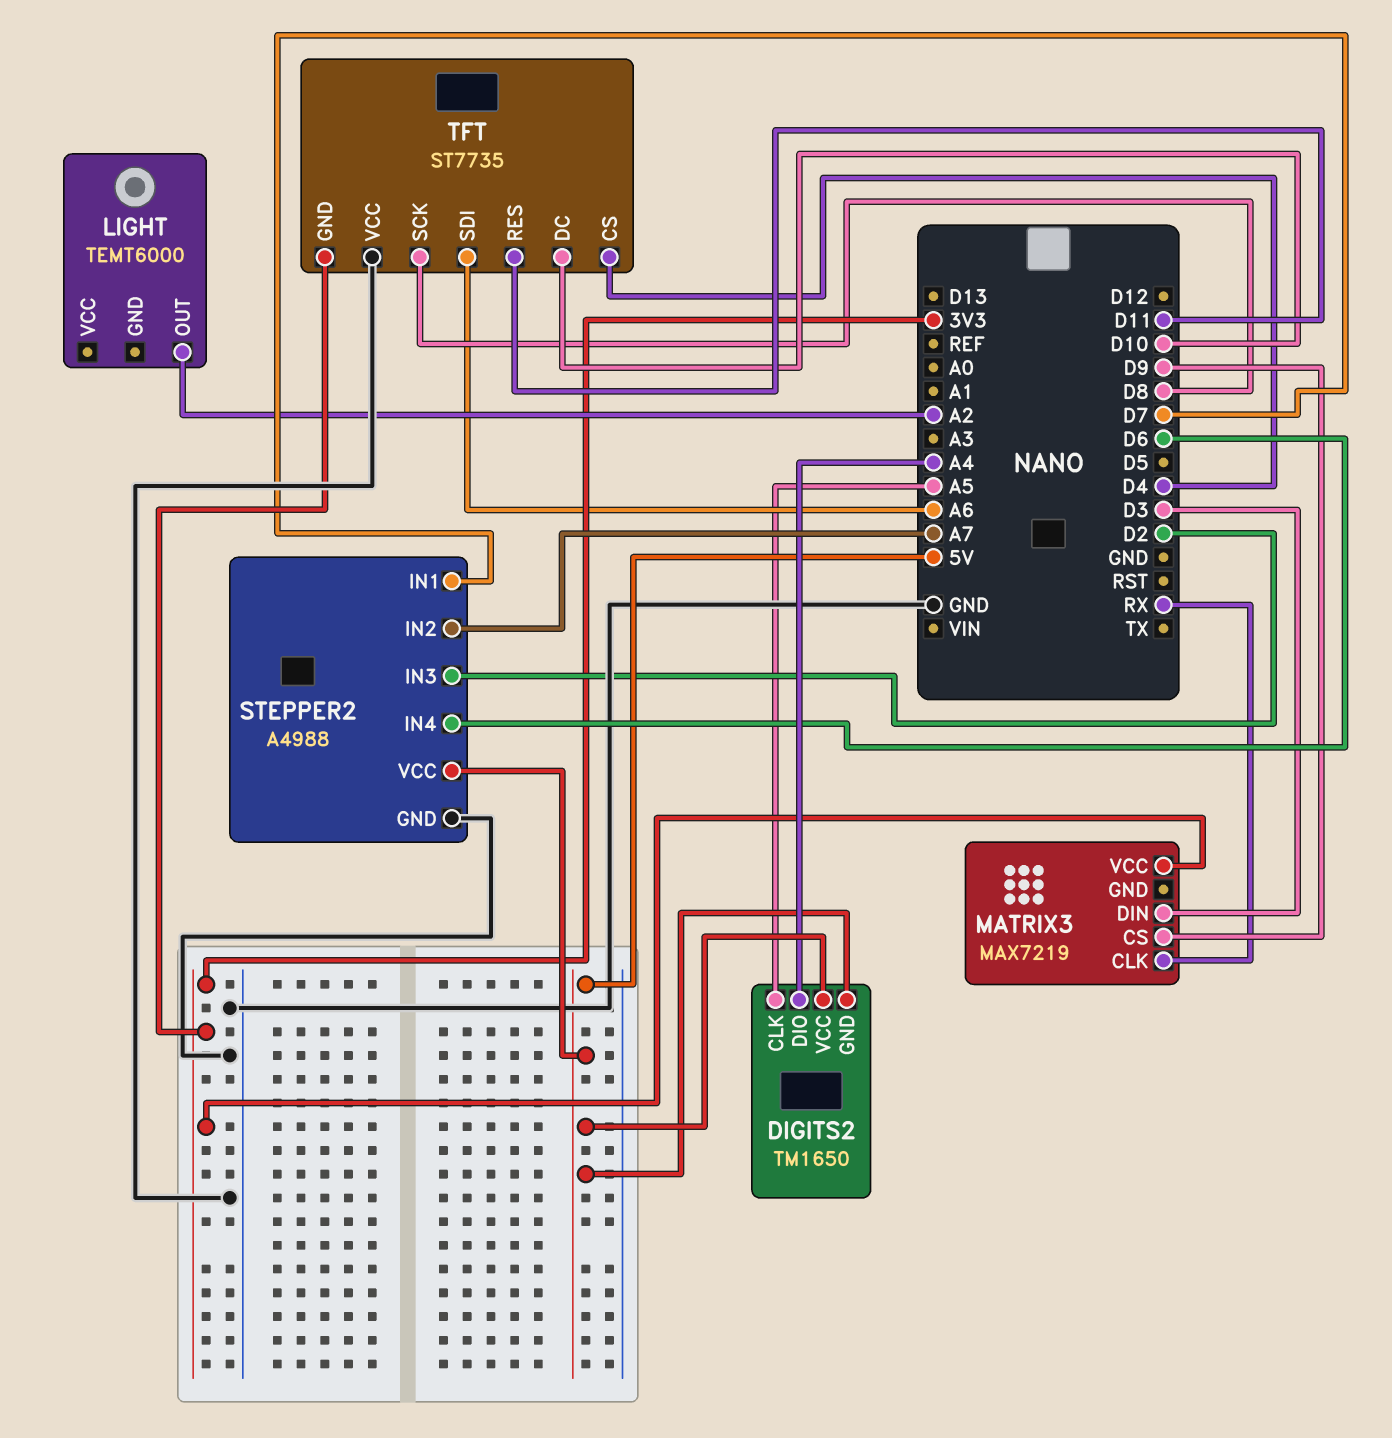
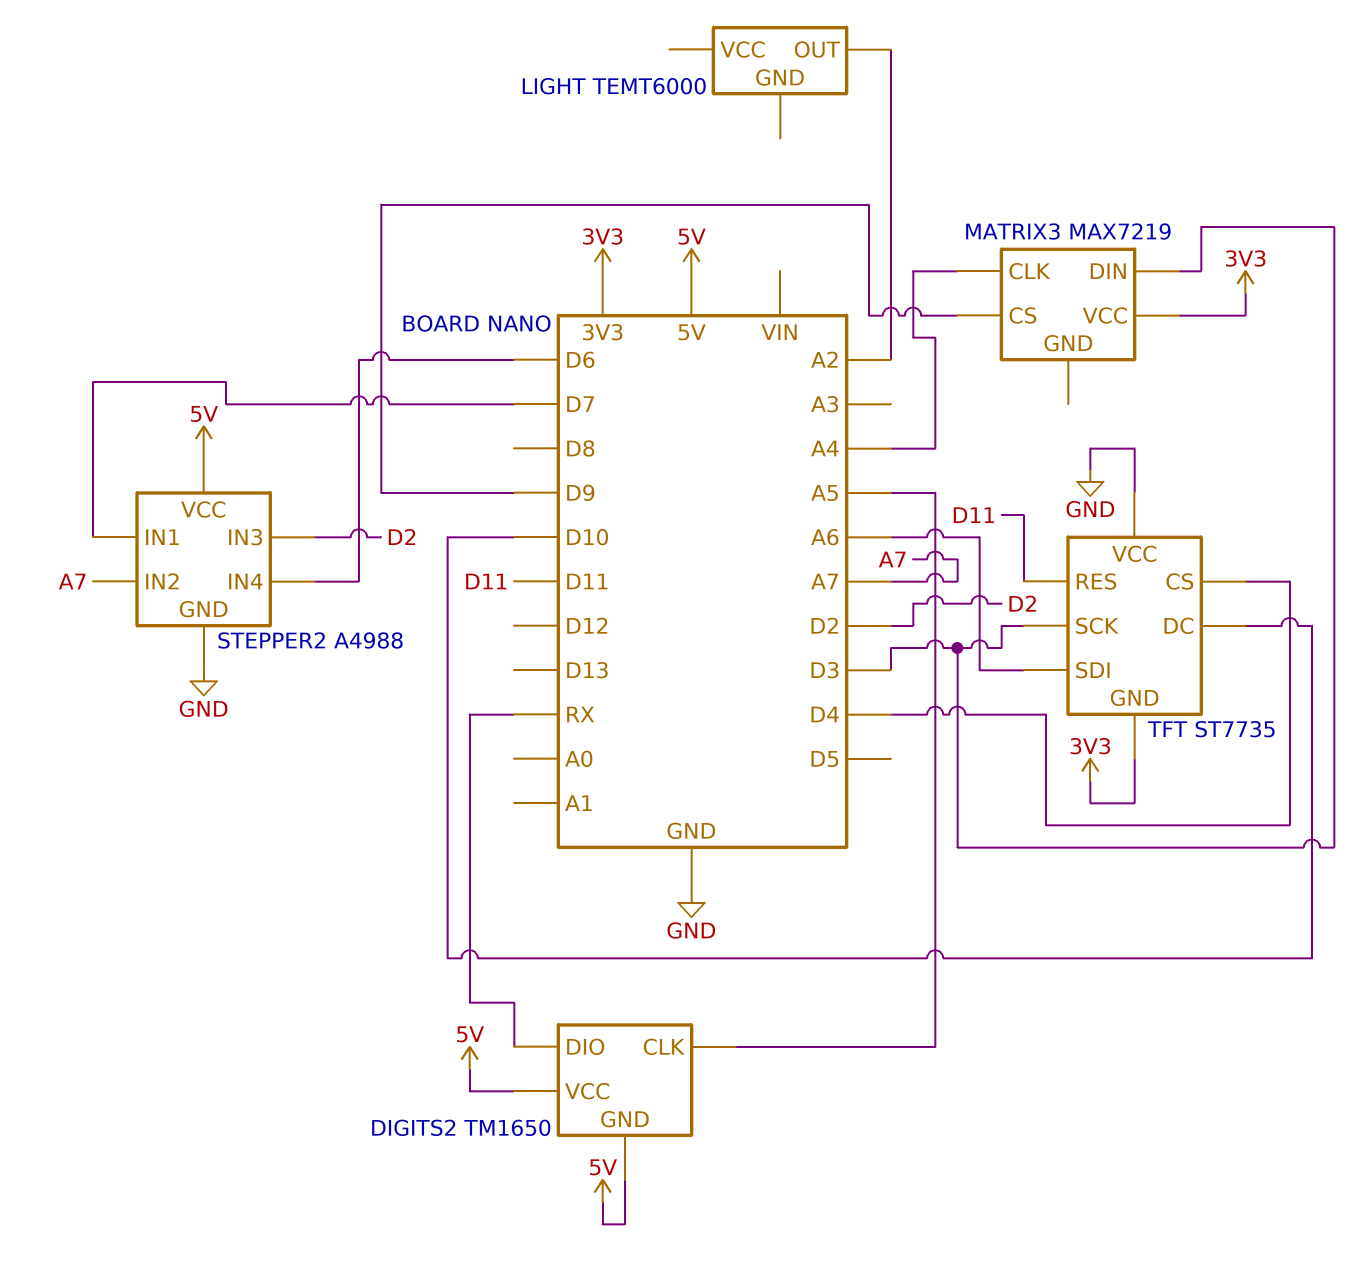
DIGITS2 pin DIO: A4 -> RX
MATRIX3 pin CLK: RX -> A4
TFT pin SCK: D8 -> D3

